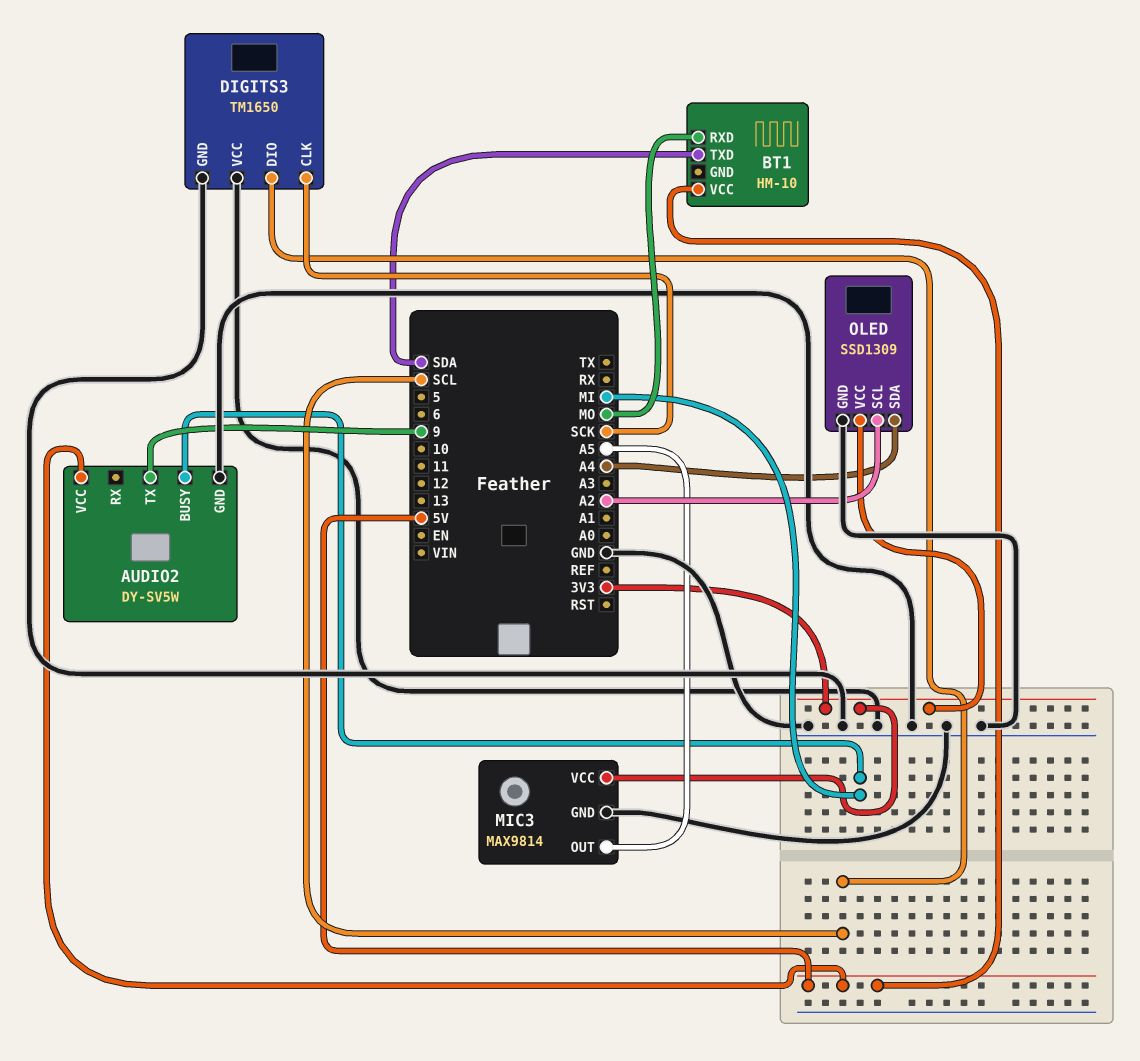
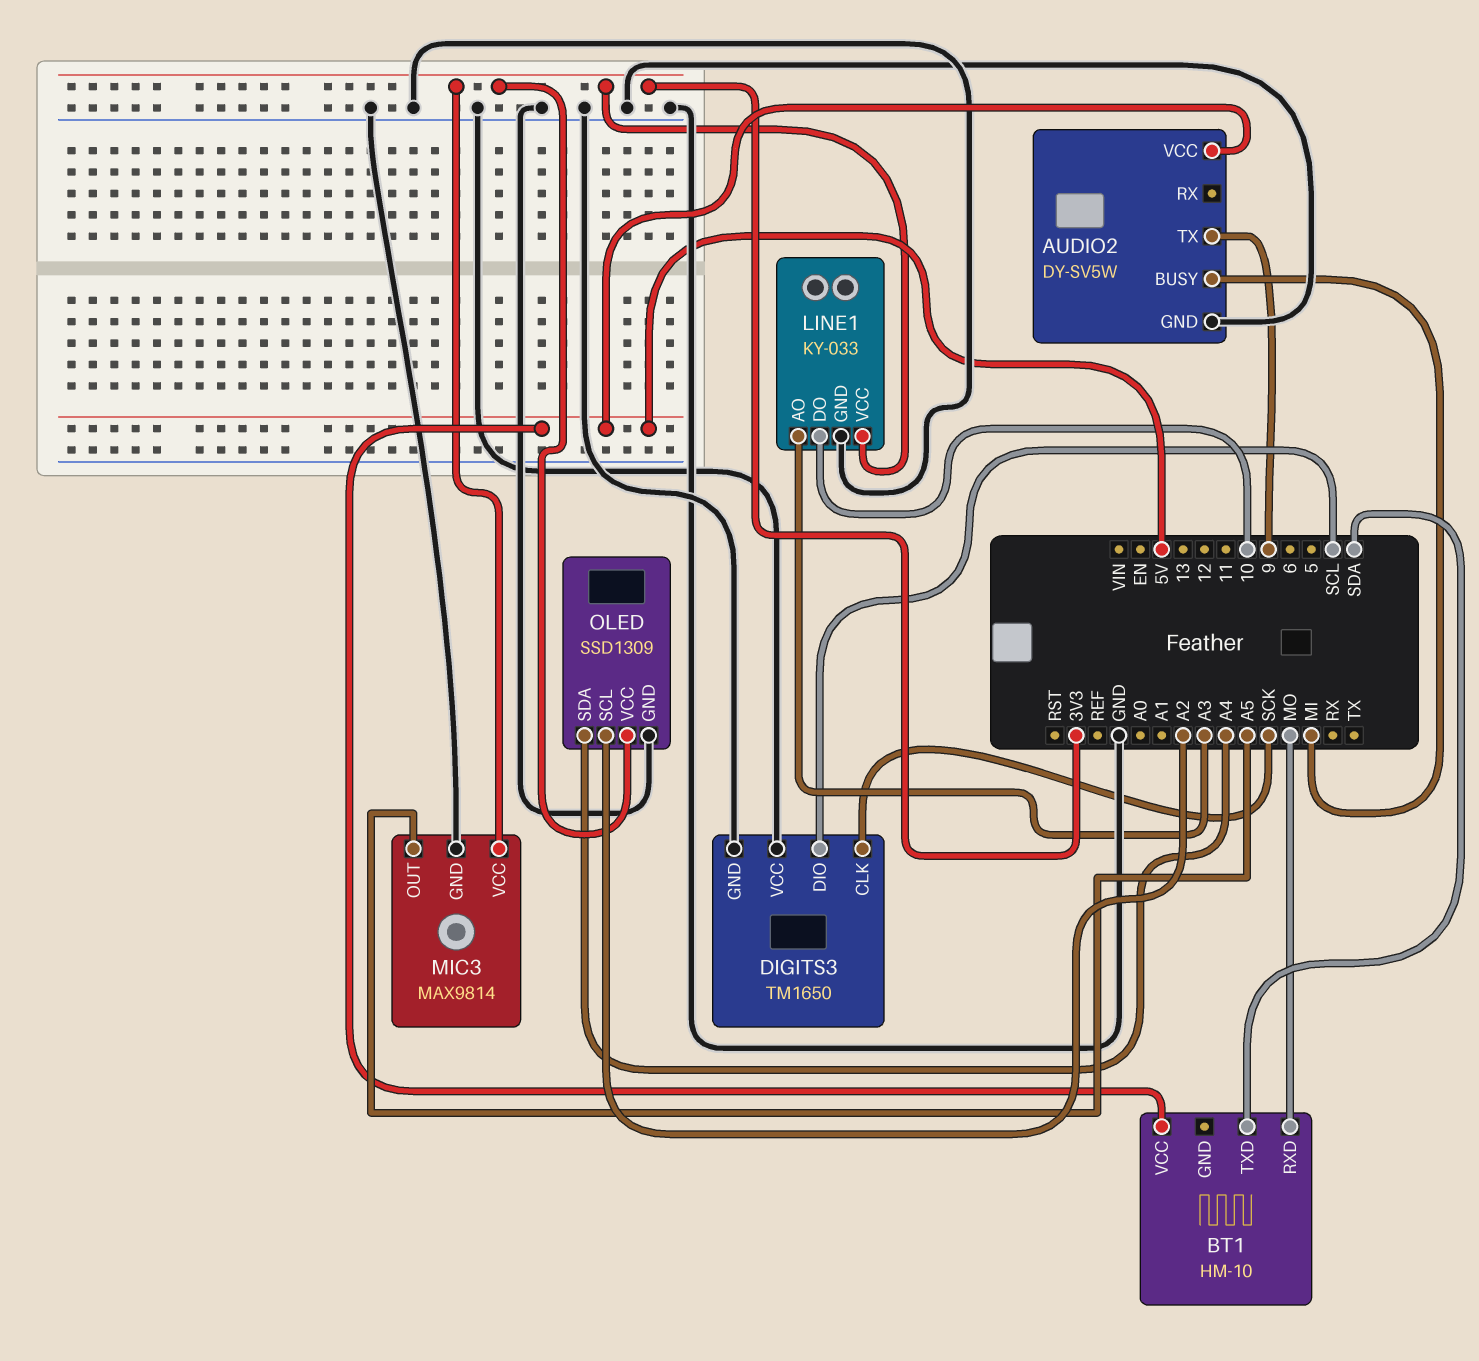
LINE1: none -> KY-033
LINE1 pin AO: none -> A3
LINE1 pin DO: none -> 10
LINE1 pin GND: none -> GND
LINE1 pin VCC: none -> 3V3

